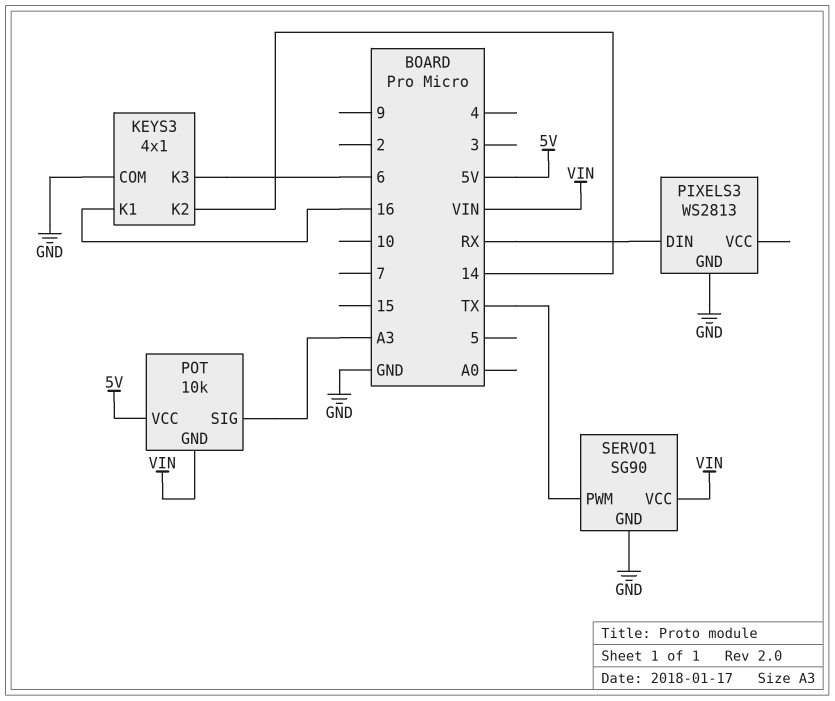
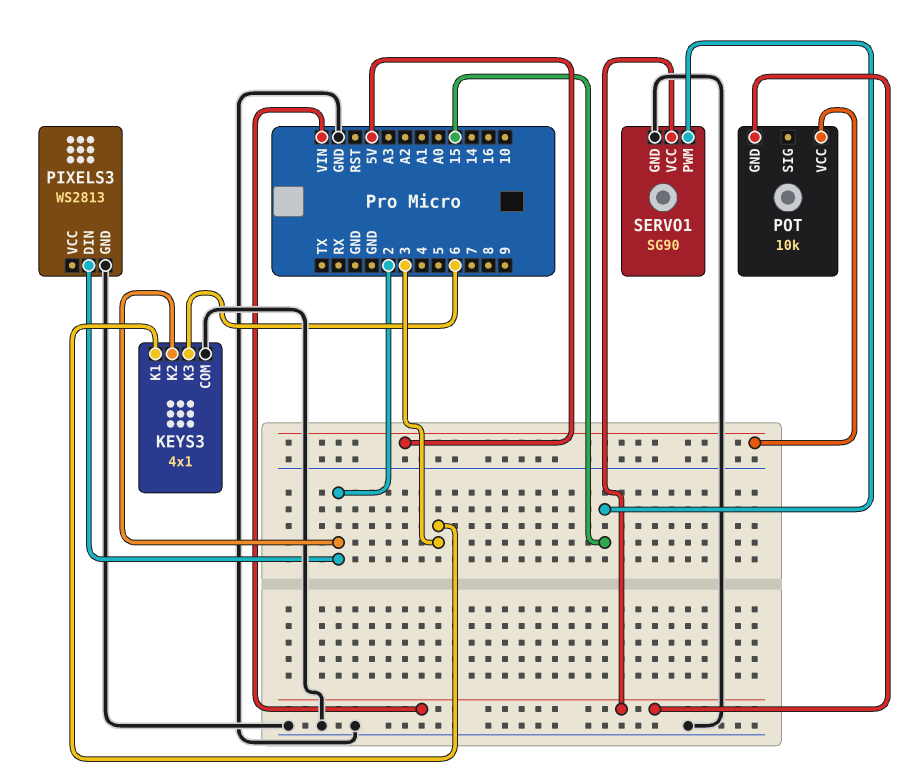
KEYS3 pin K1: 16 -> 3
KEYS3 pin K2: 14 -> 2
PIXELS3 pin DIN: RX -> 2
POT pin SIG: A3 -> none
SERVO1 pin PWM: TX -> 15

